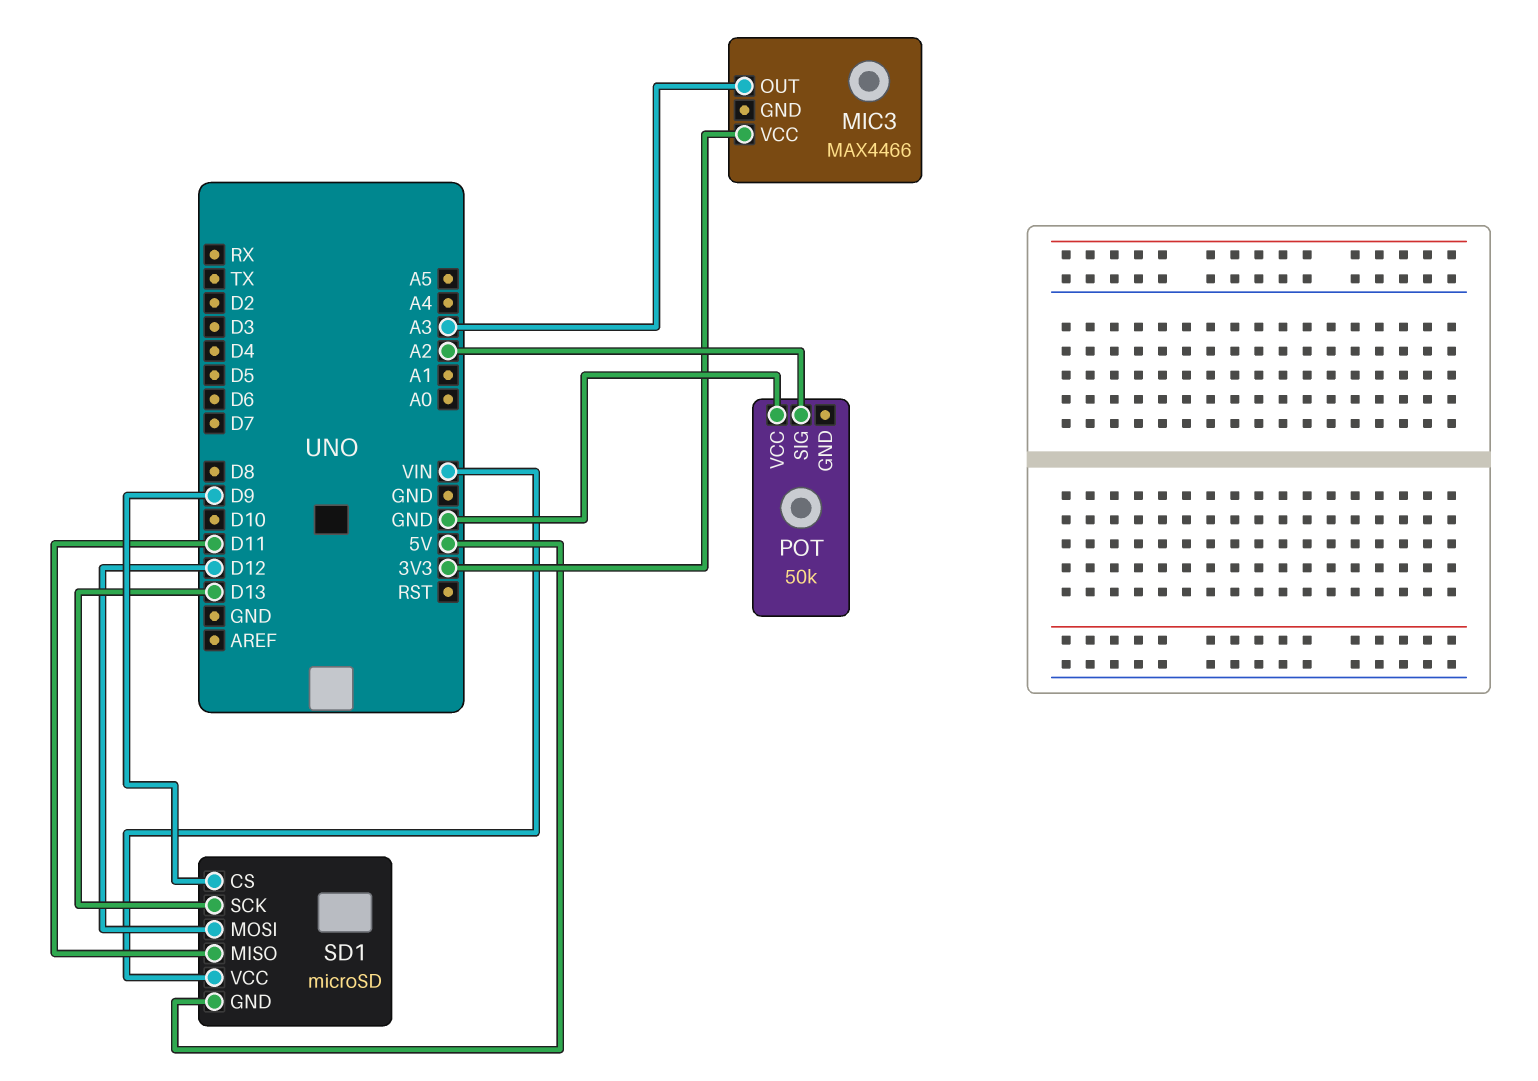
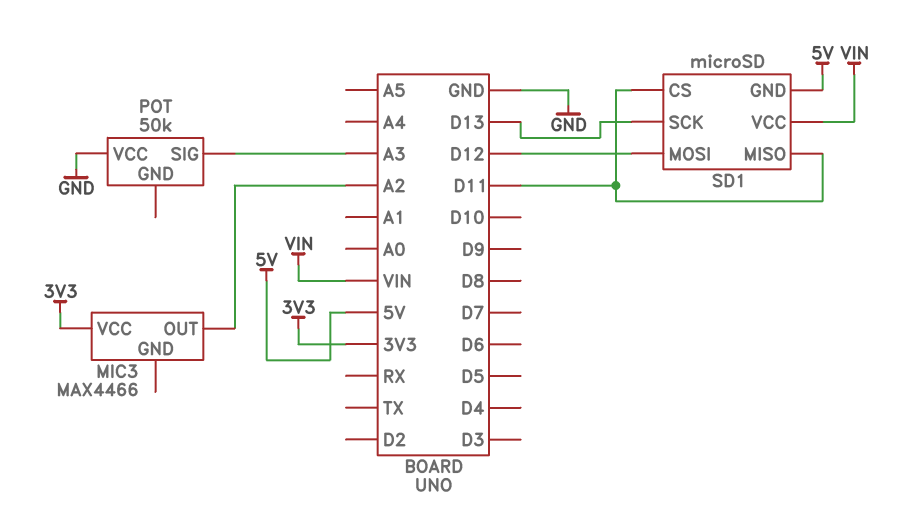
MIC3 pin OUT: A3 -> A2
POT pin SIG: A2 -> A3
SD1 pin CS: D9 -> D11

